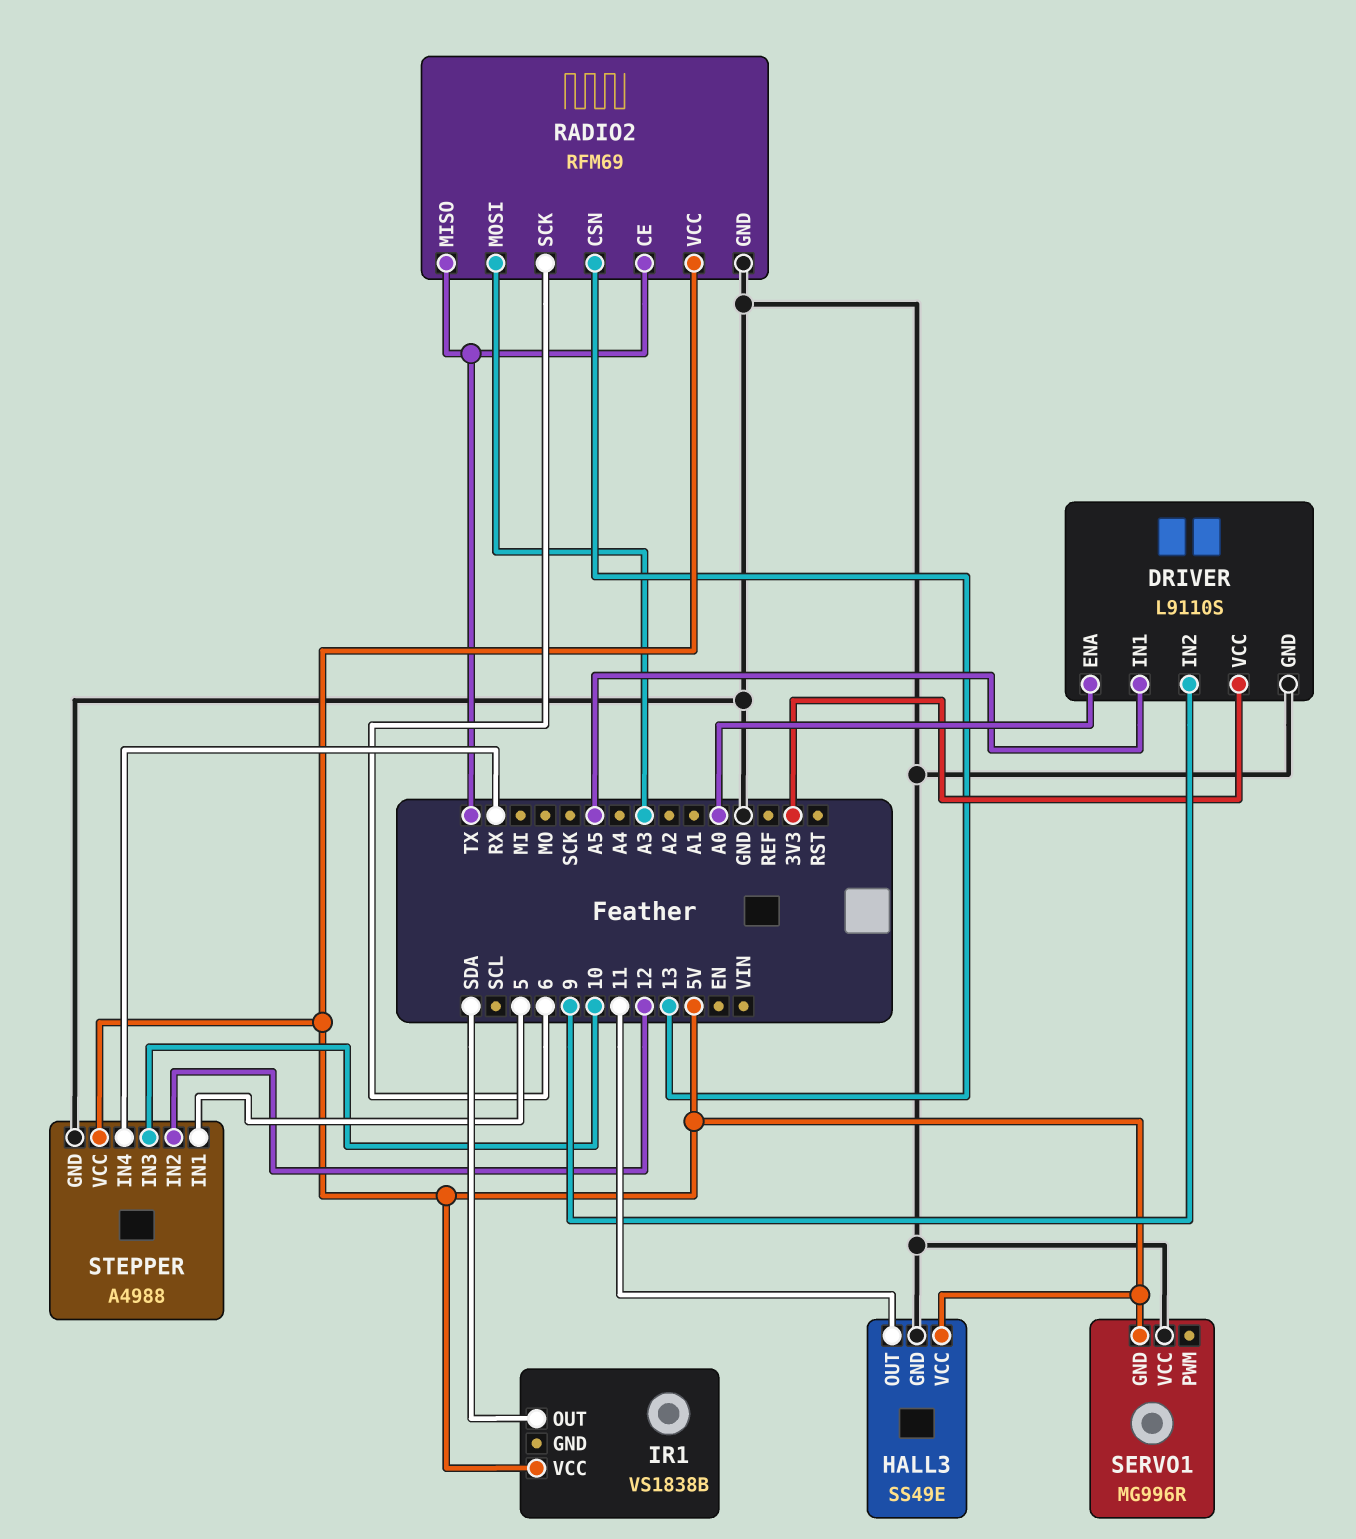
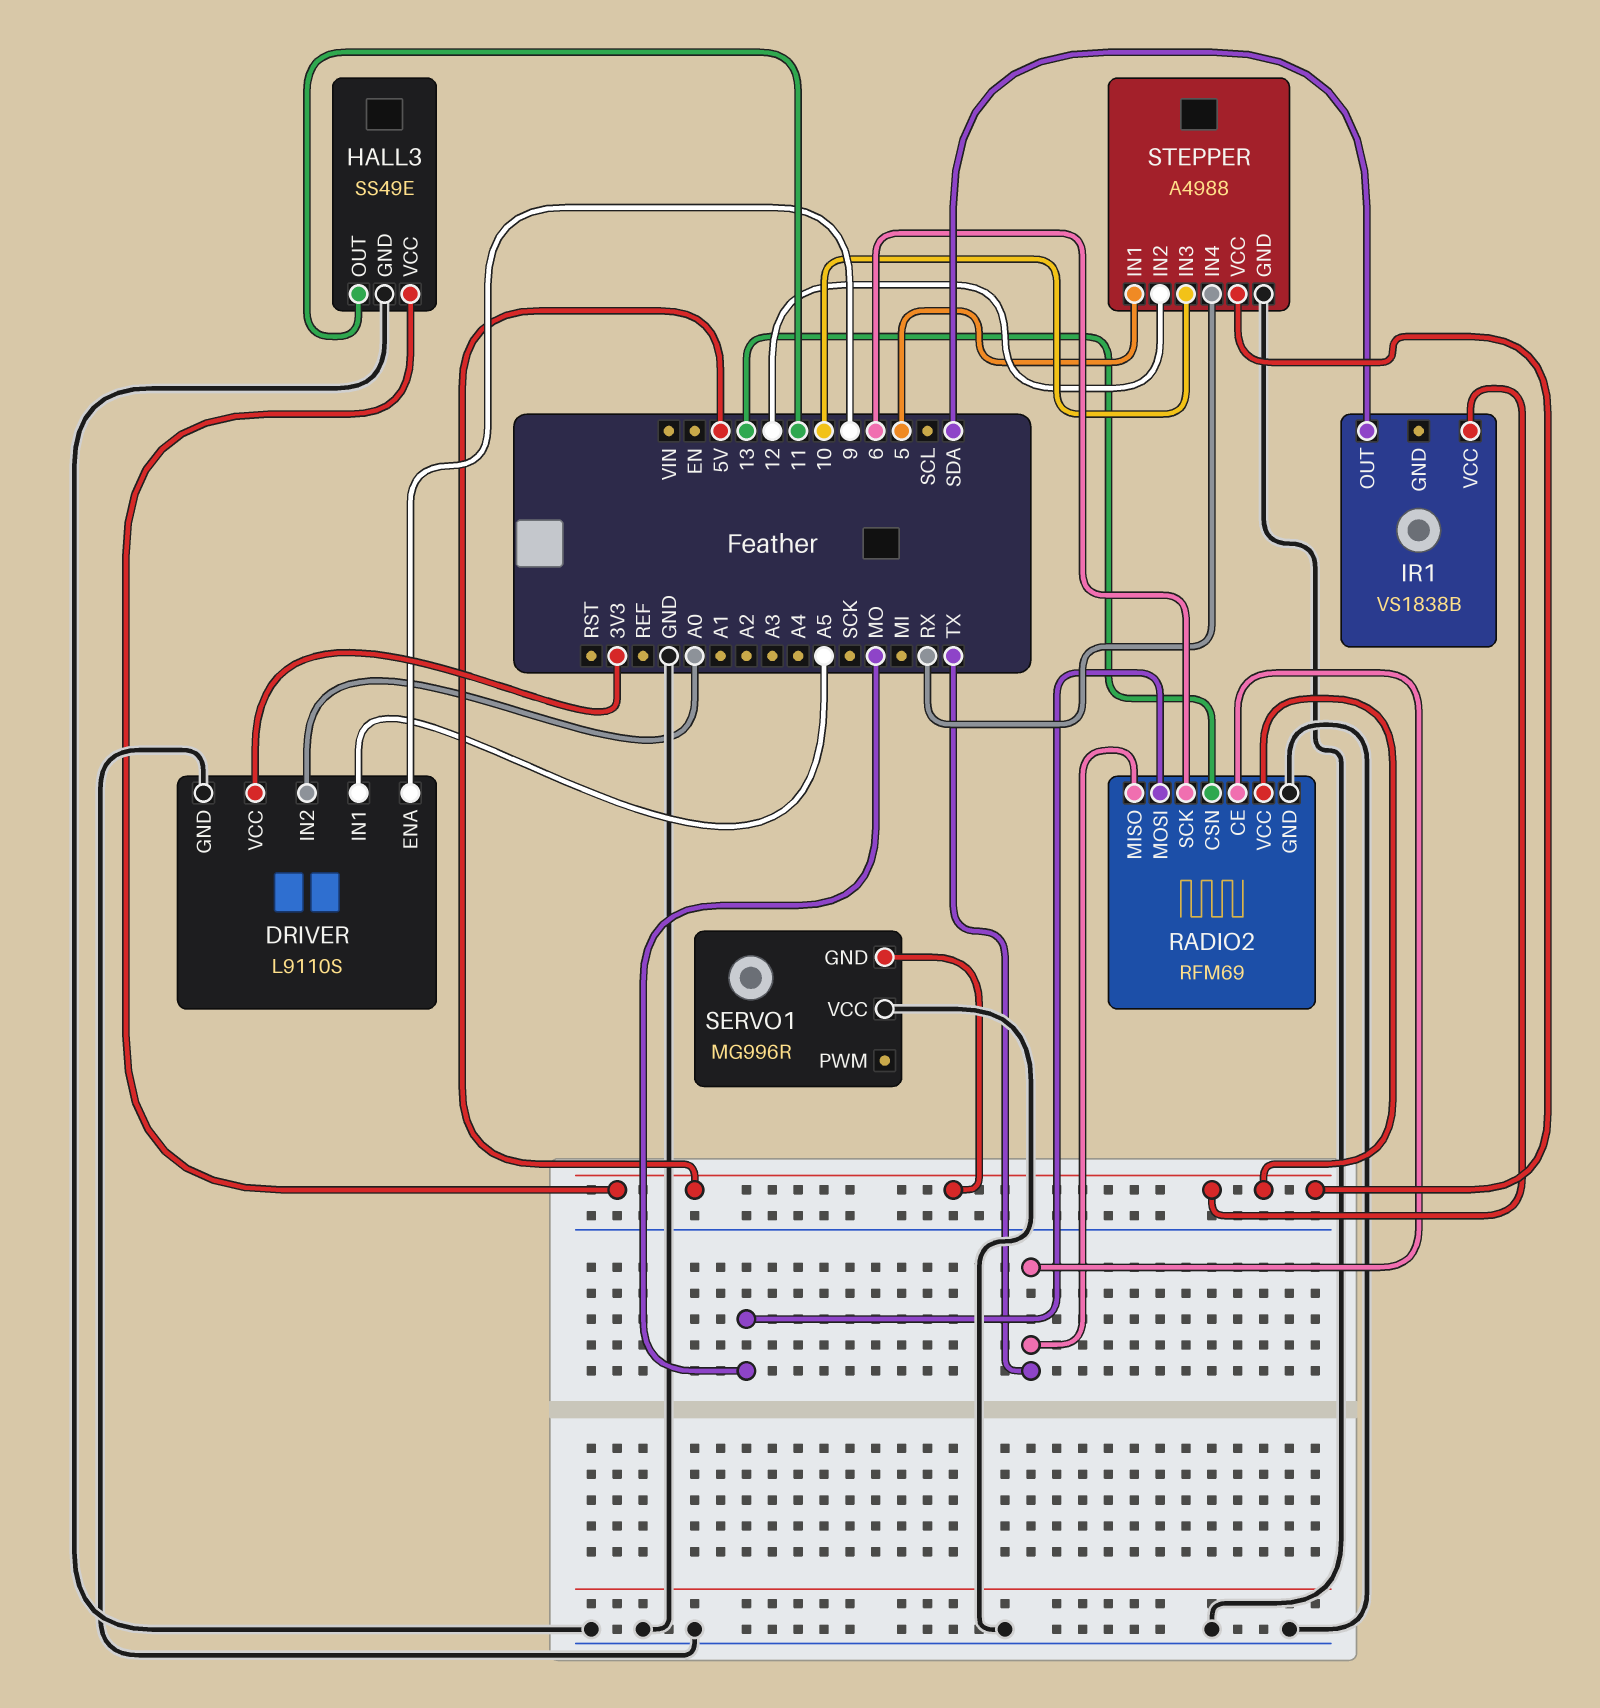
DRIVER pin ENA: A0 -> 9
DRIVER pin IN2: 9 -> A0
RADIO2 pin MOSI: A3 -> MO

